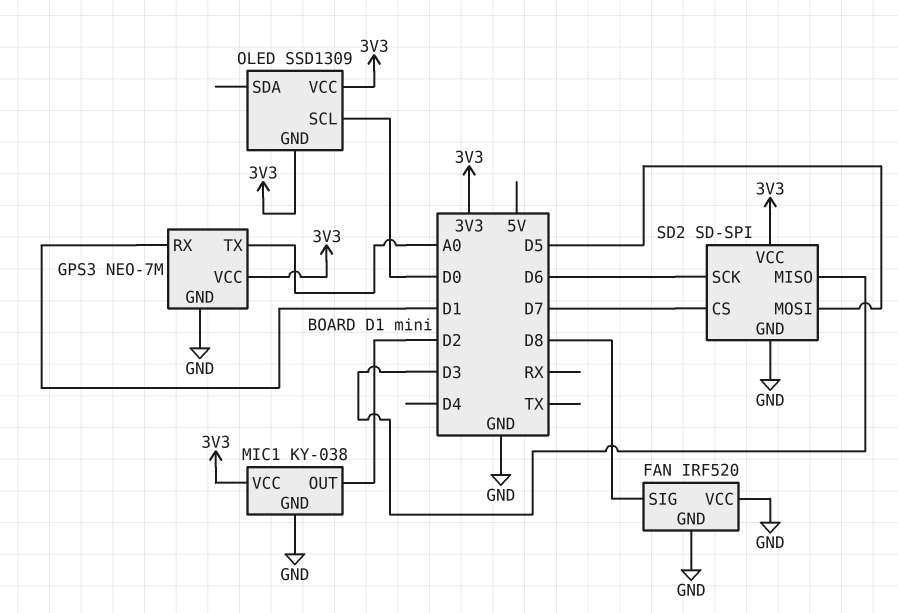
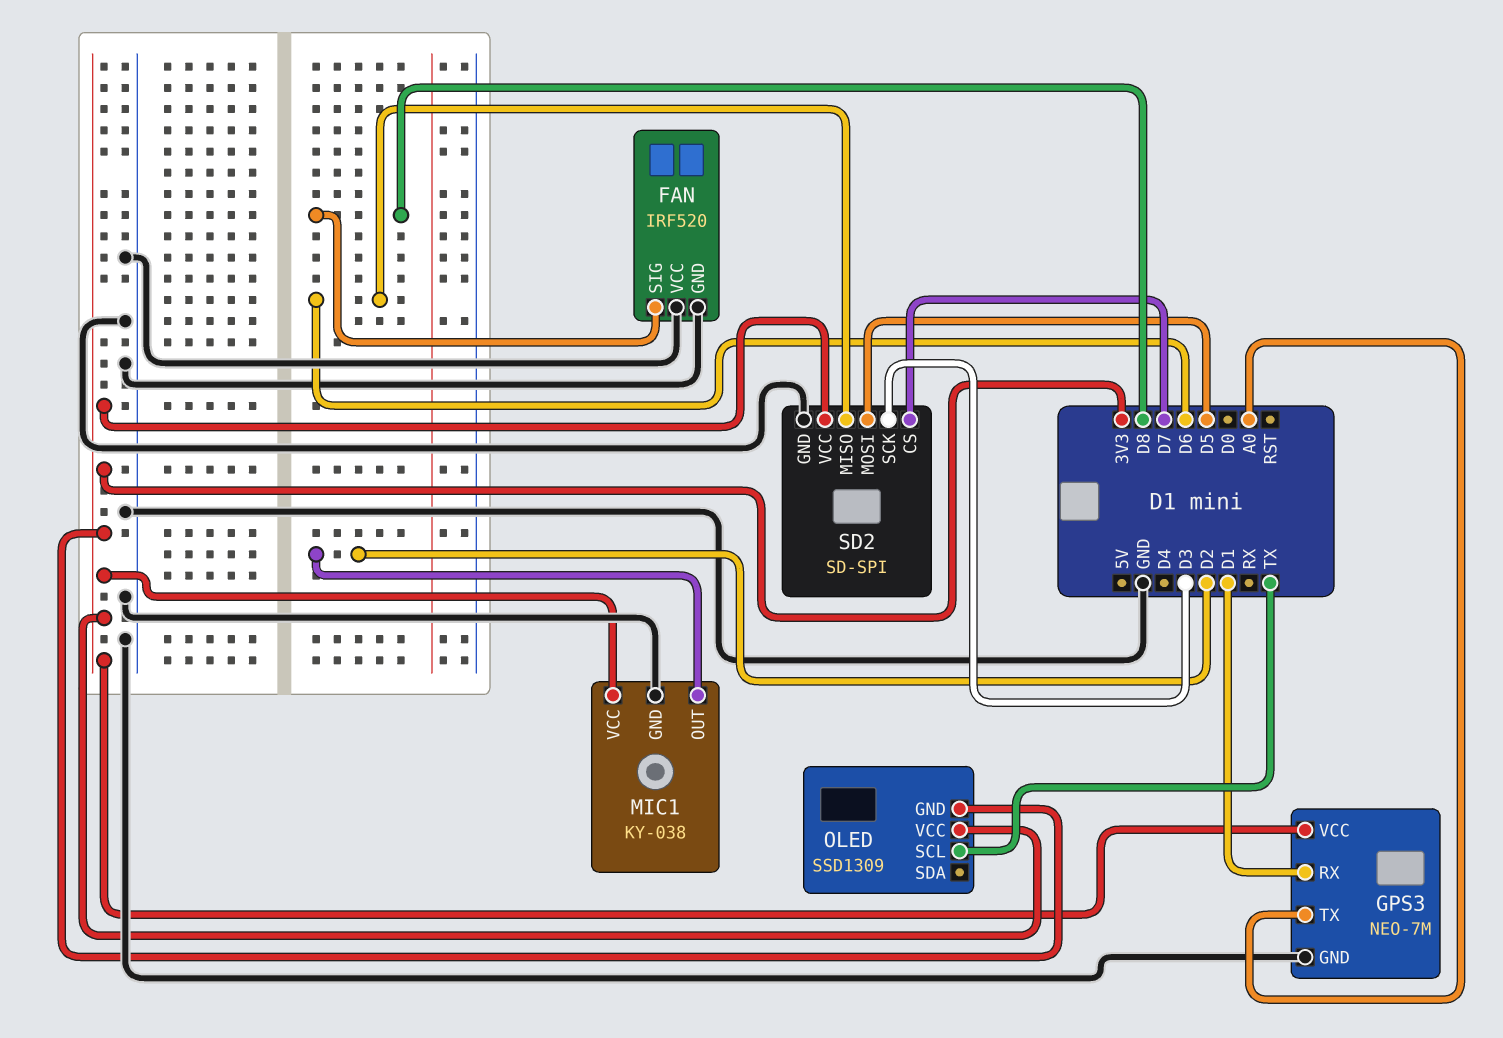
OLED pin SCL: D0 -> TX
SD2 pin MISO: D3 -> D6
SD2 pin SCK: D6 -> D3

